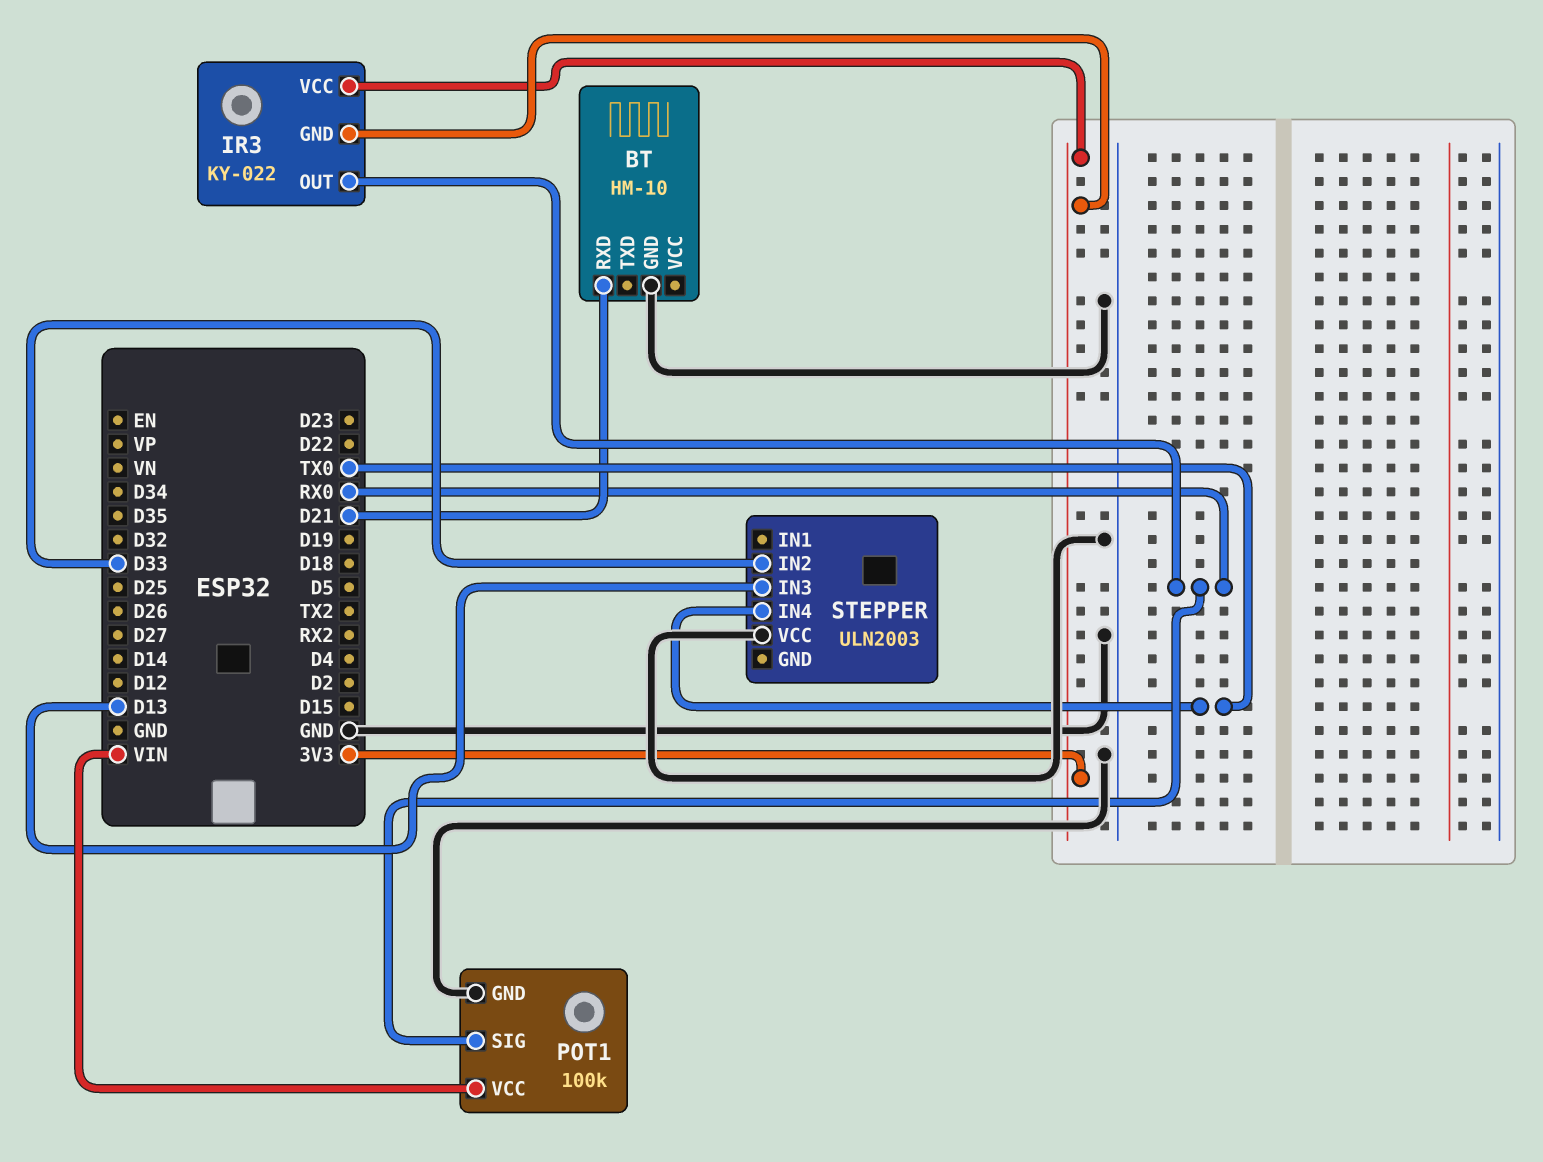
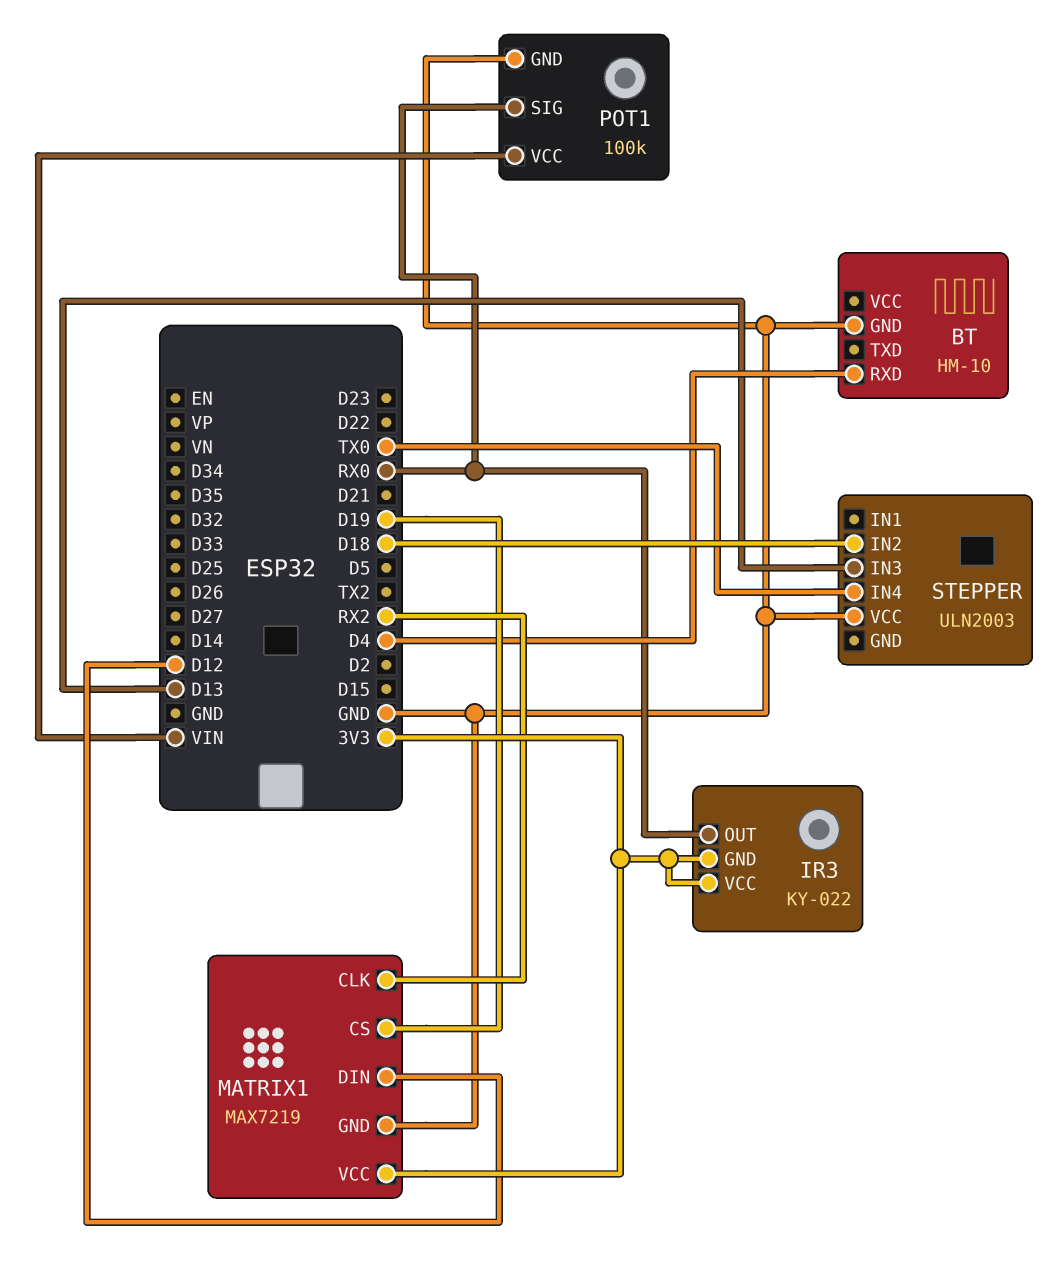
BT pin RXD: D21 -> D4
MATRIX1: none -> MAX7219
MATRIX1 pin CLK: none -> RX2
MATRIX1 pin CS: none -> D19
MATRIX1 pin DIN: none -> D12
MATRIX1 pin GND: none -> GND
MATRIX1 pin VCC: none -> 3V3
STEPPER pin IN2: D33 -> D18

